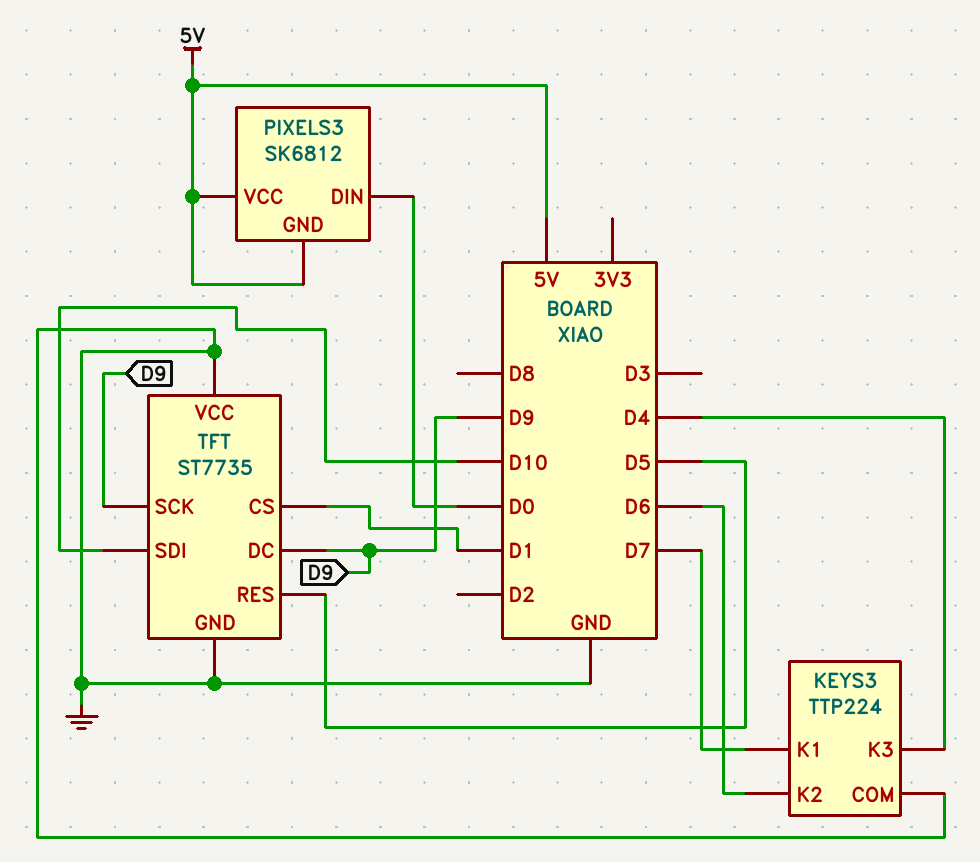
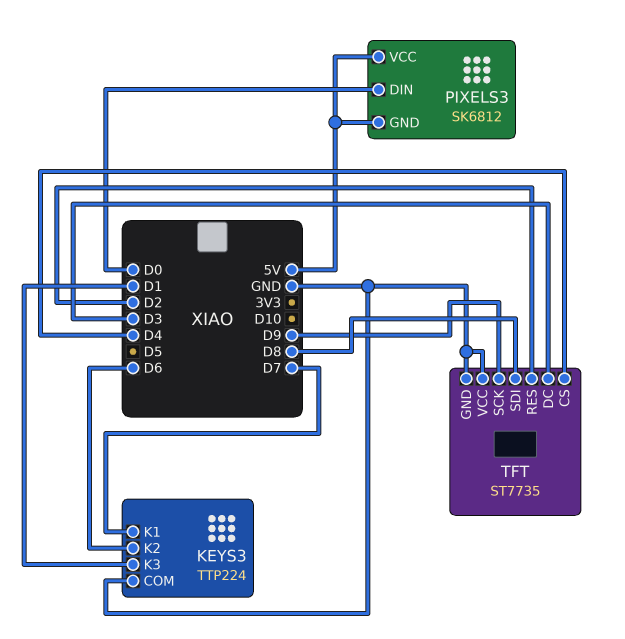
KEYS3 pin K3: D4 -> D1
TFT pin CS: D1 -> D4
TFT pin DC: D9 -> D3
TFT pin RES: D5 -> D2
TFT pin SDI: D10 -> D8

